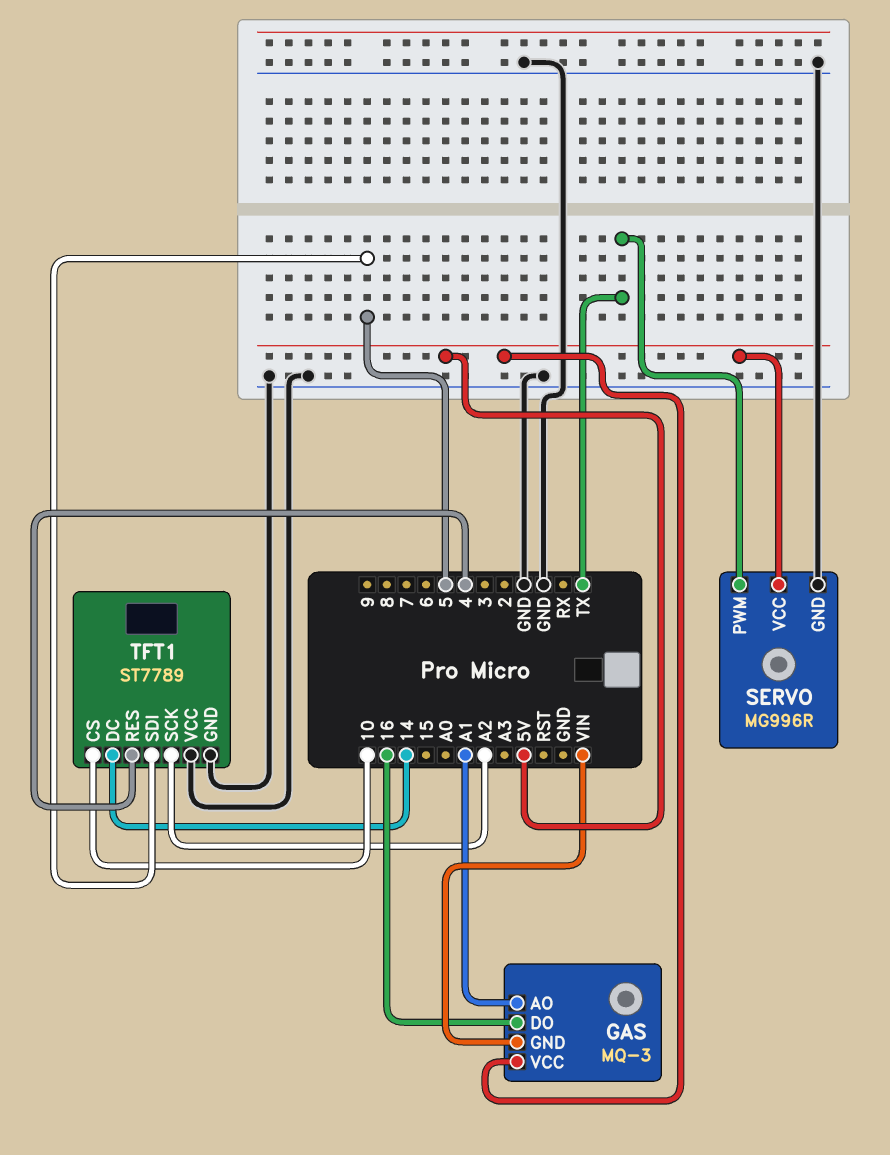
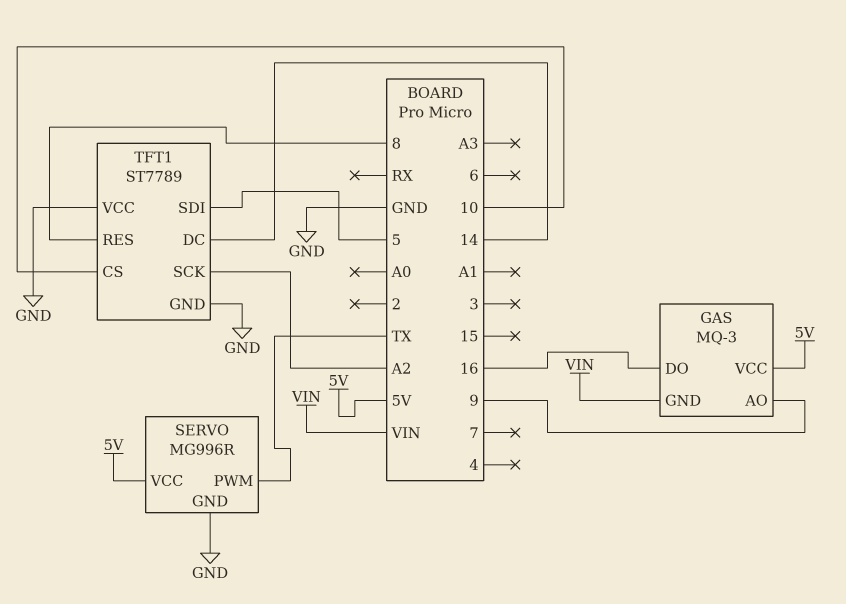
GAS pin AO: A1 -> 9
TFT1 pin RES: 4 -> 8

